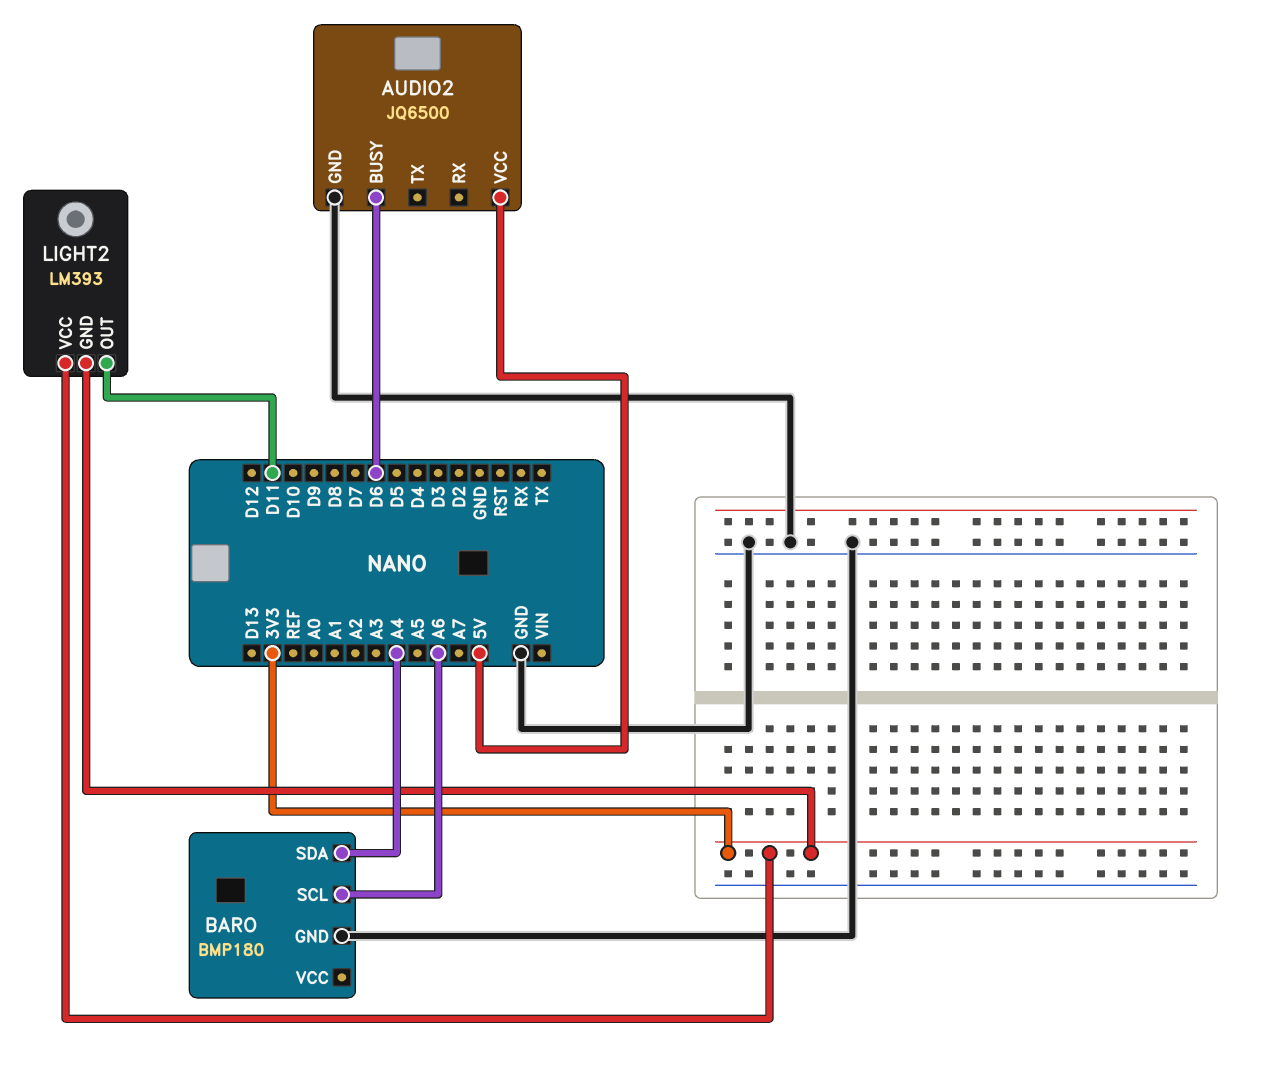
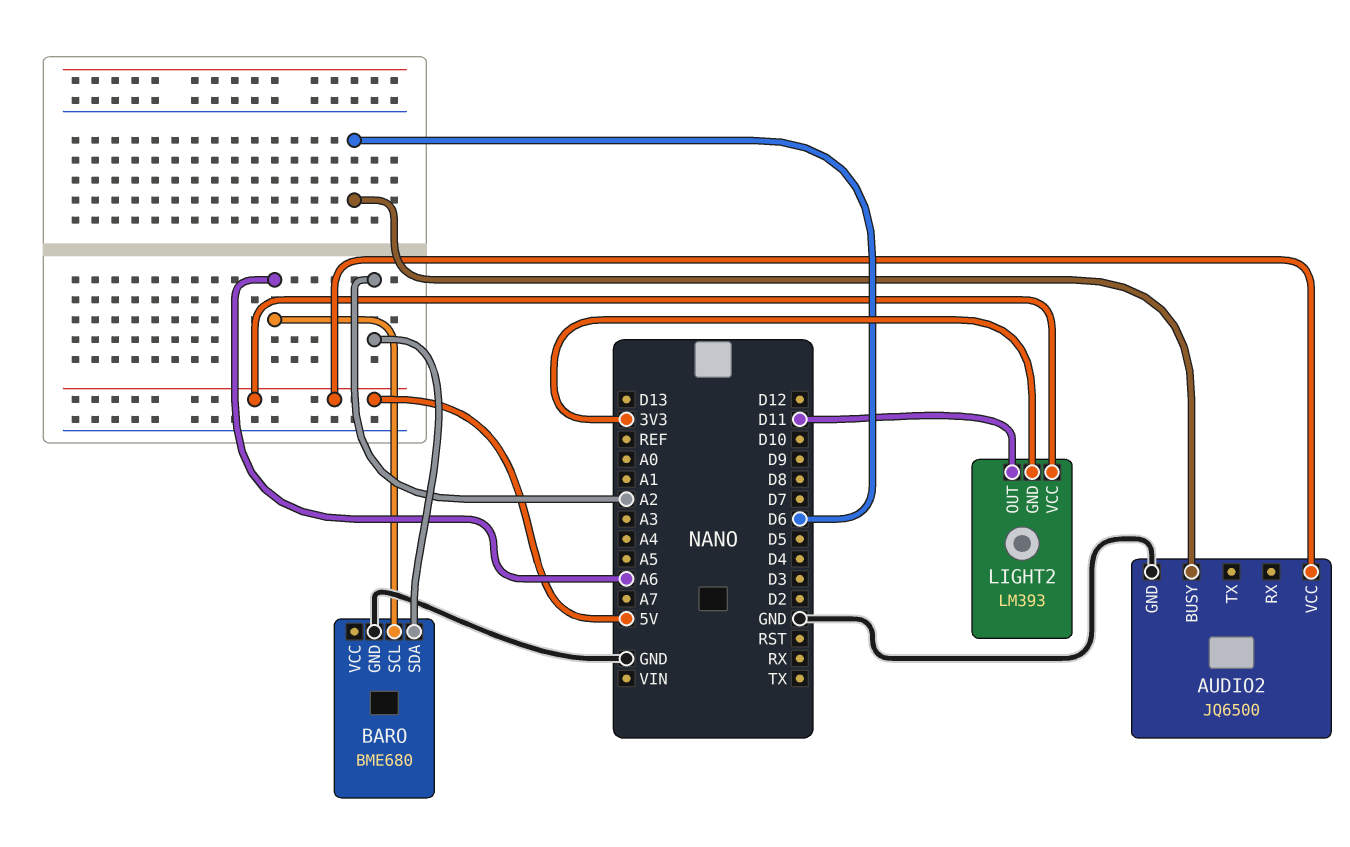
BARO: BMP180 -> BME680
BARO pin SDA: A4 -> A2
LIGHT2 pin VCC: 3V3 -> 5V

